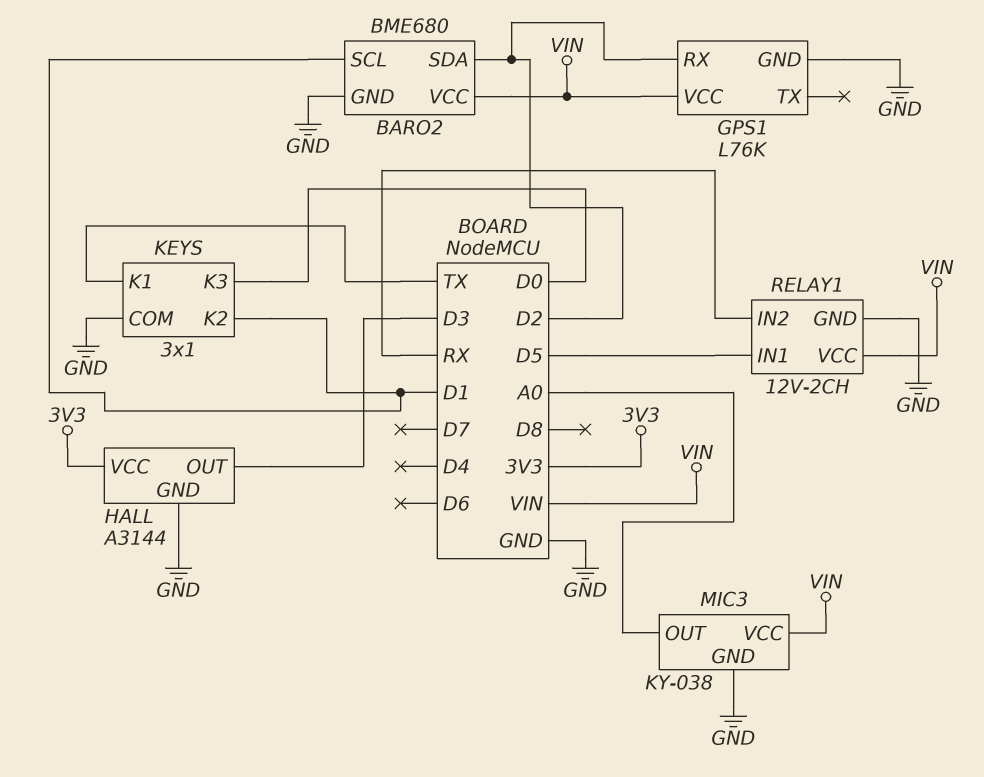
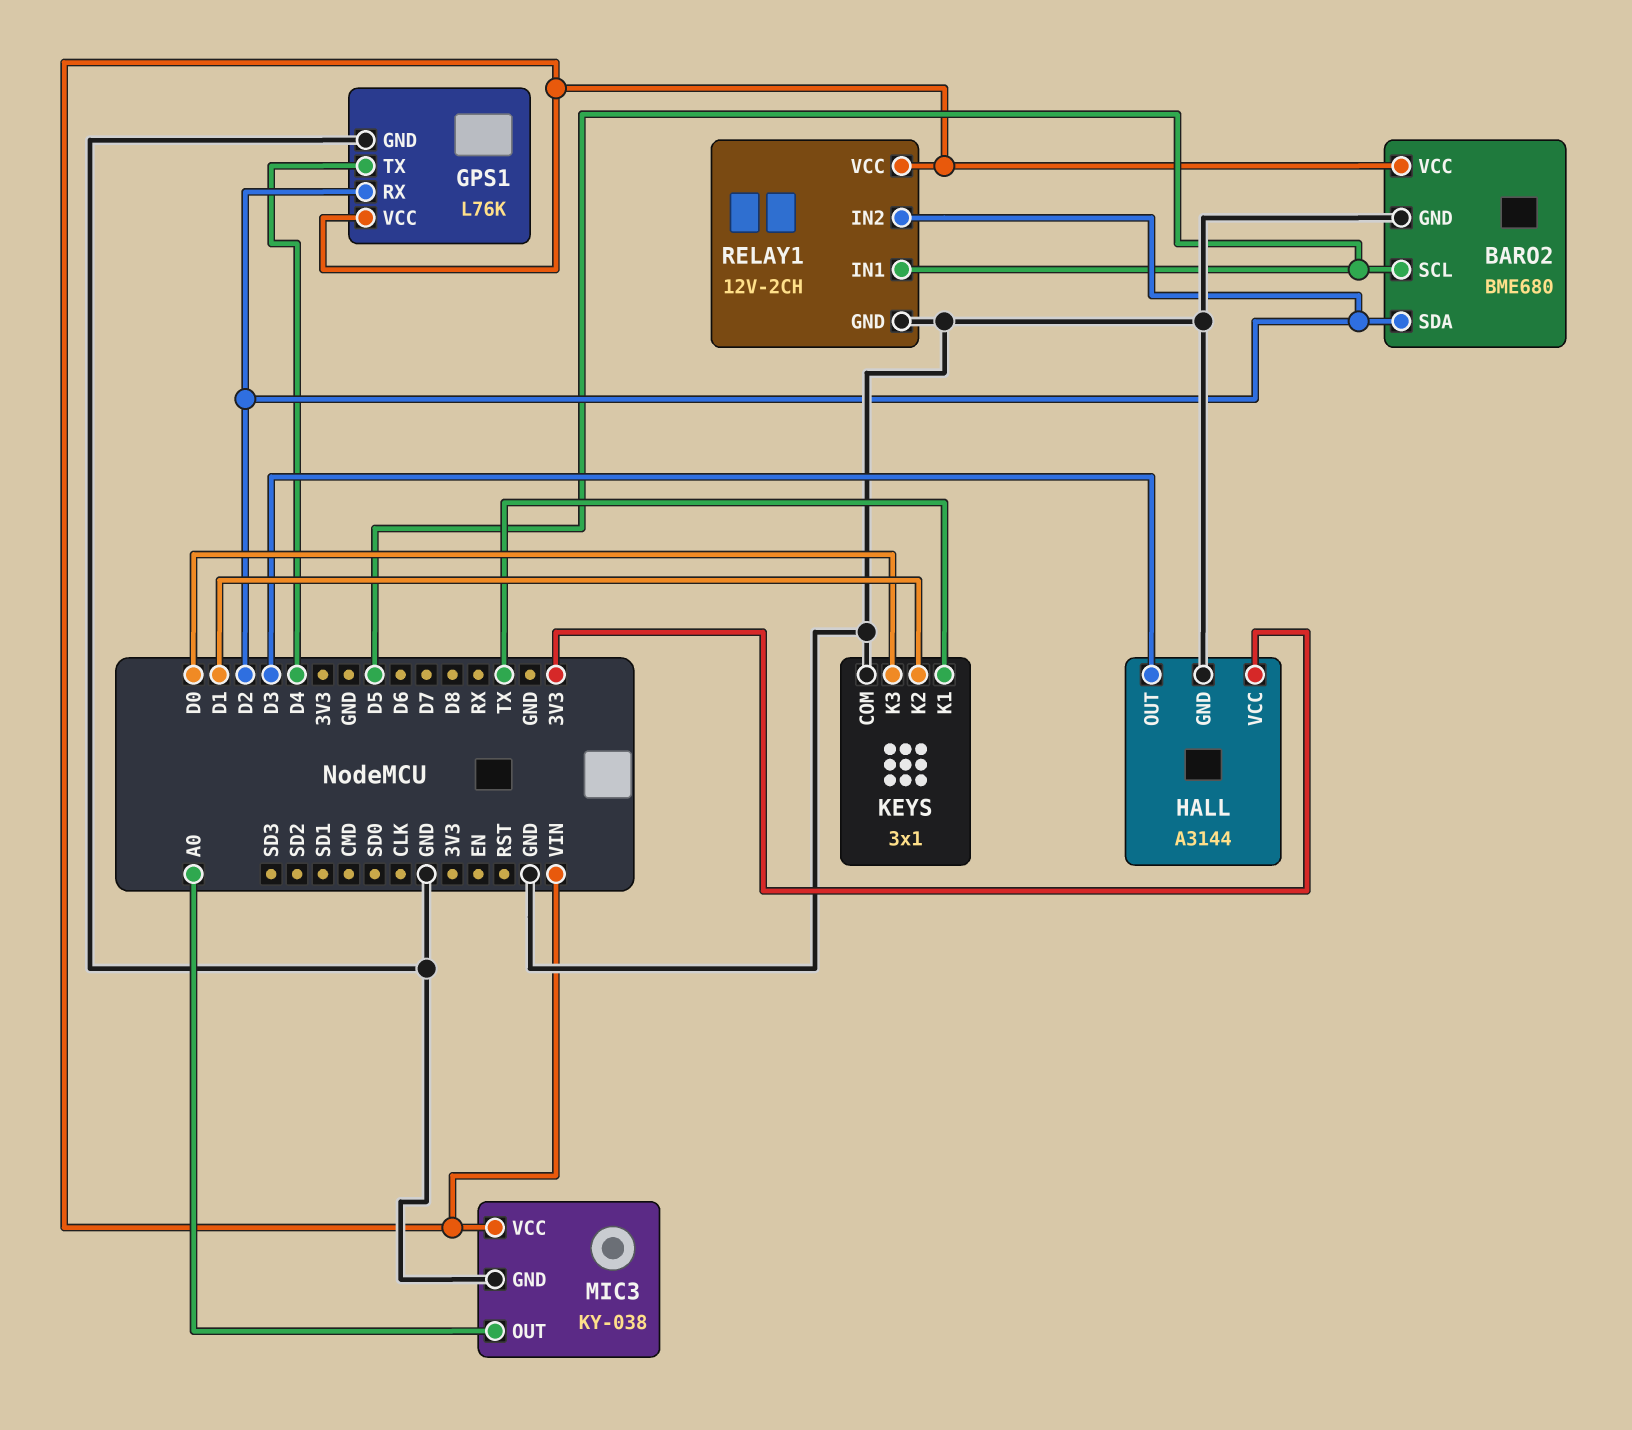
BARO2 pin SCL: D1 -> D5
GPS1 pin TX: none -> D4
RELAY1 pin IN2: RX -> D2

